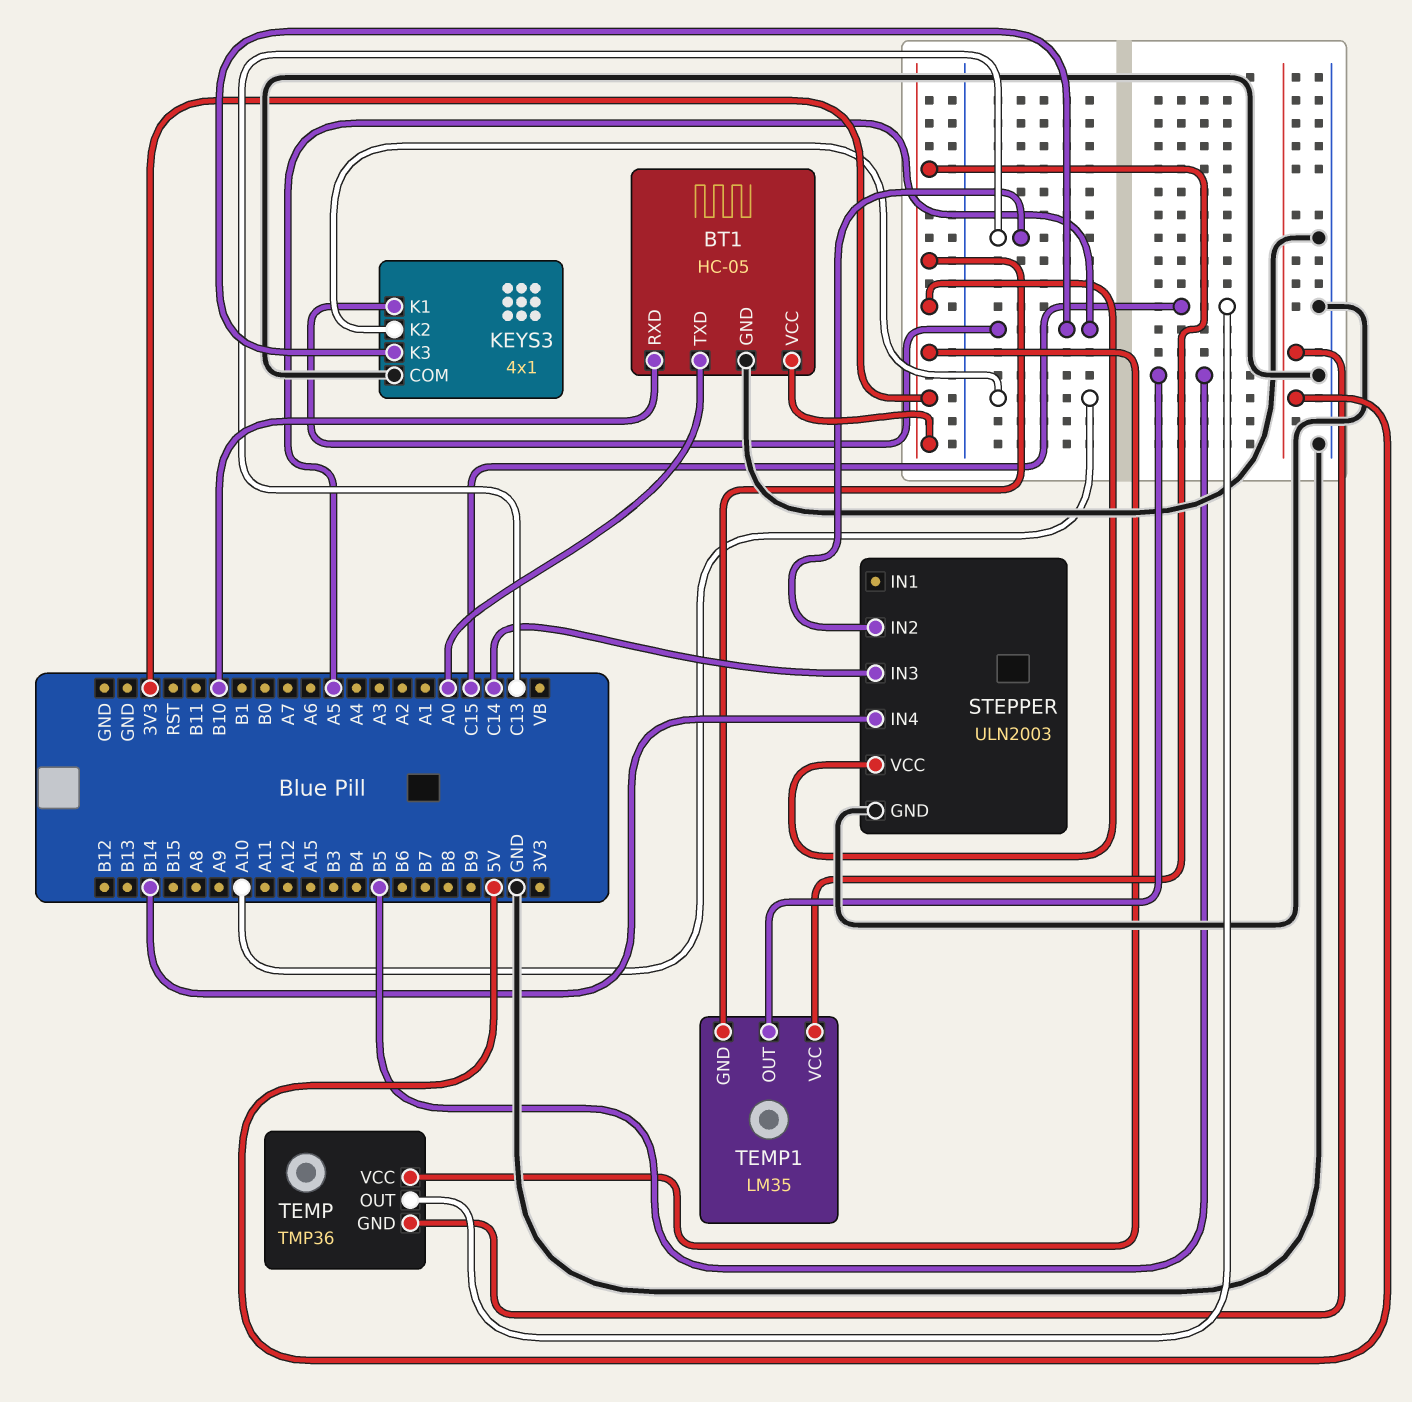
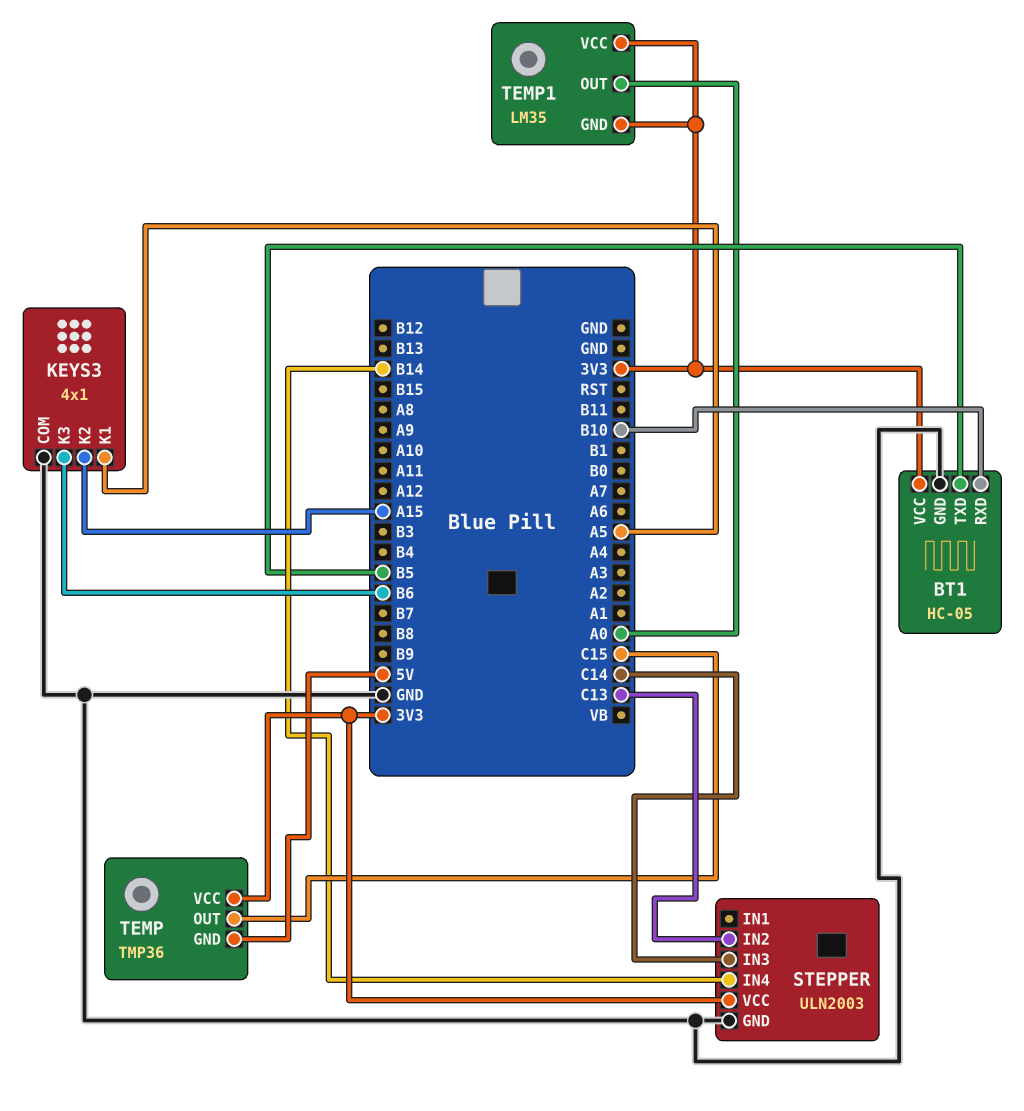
BT1 pin TXD: A0 -> B5
KEYS3 pin K2: A10 -> A15
KEYS3 pin K3: A5 -> B6
TEMP1 pin OUT: B5 -> A0

